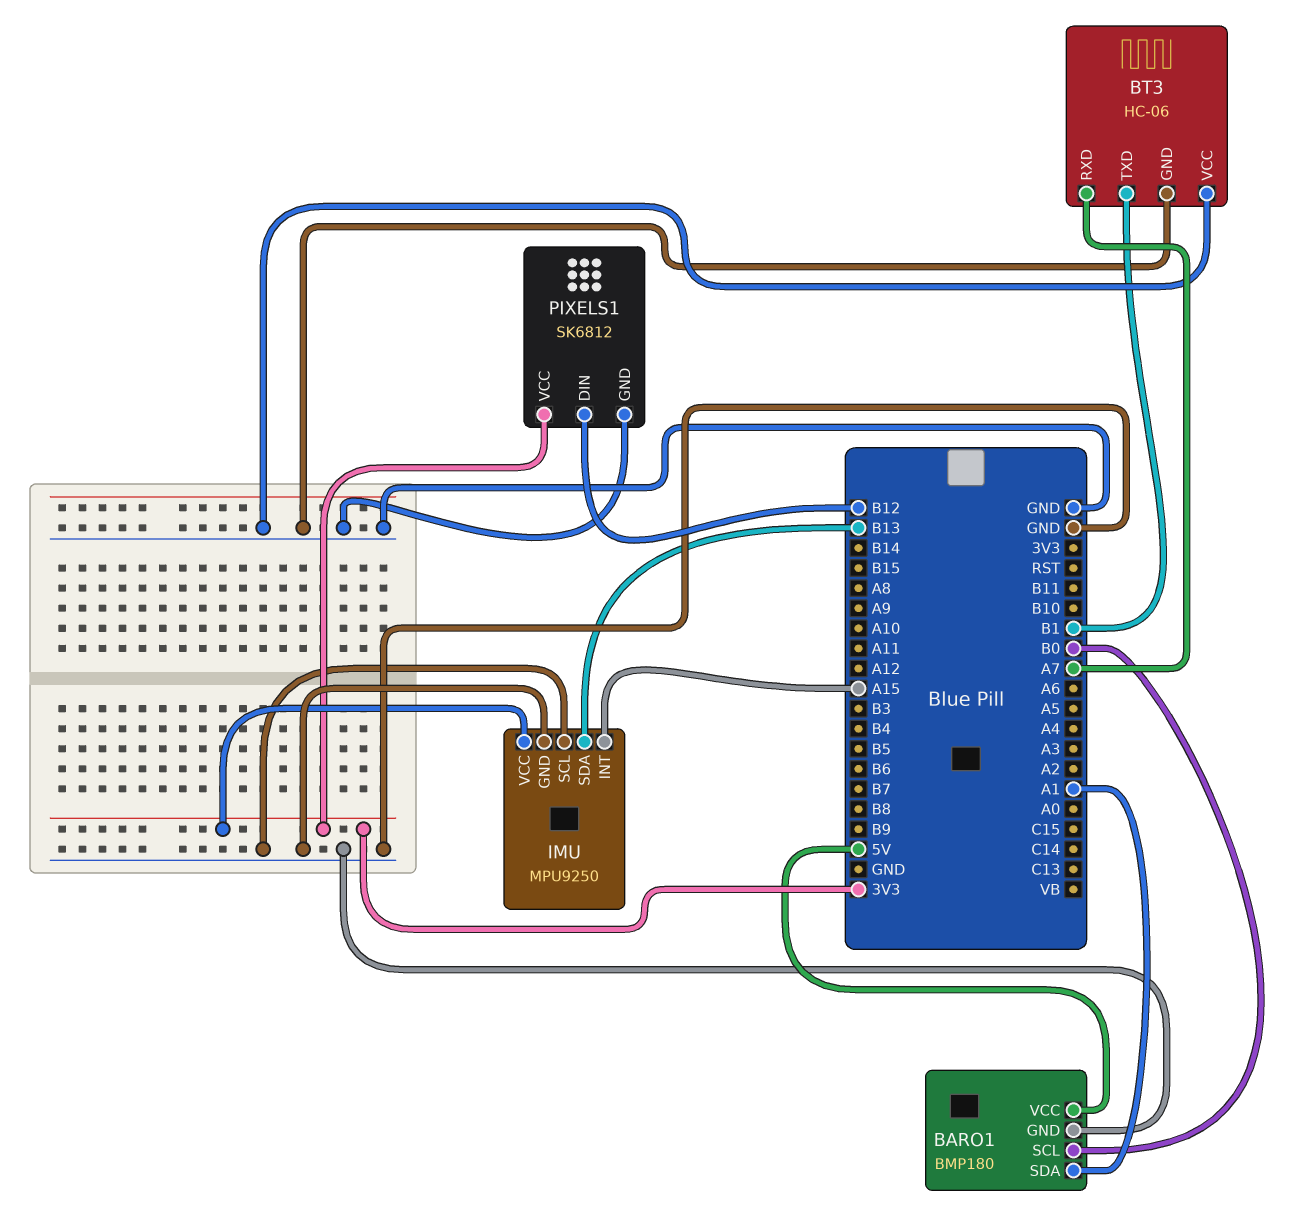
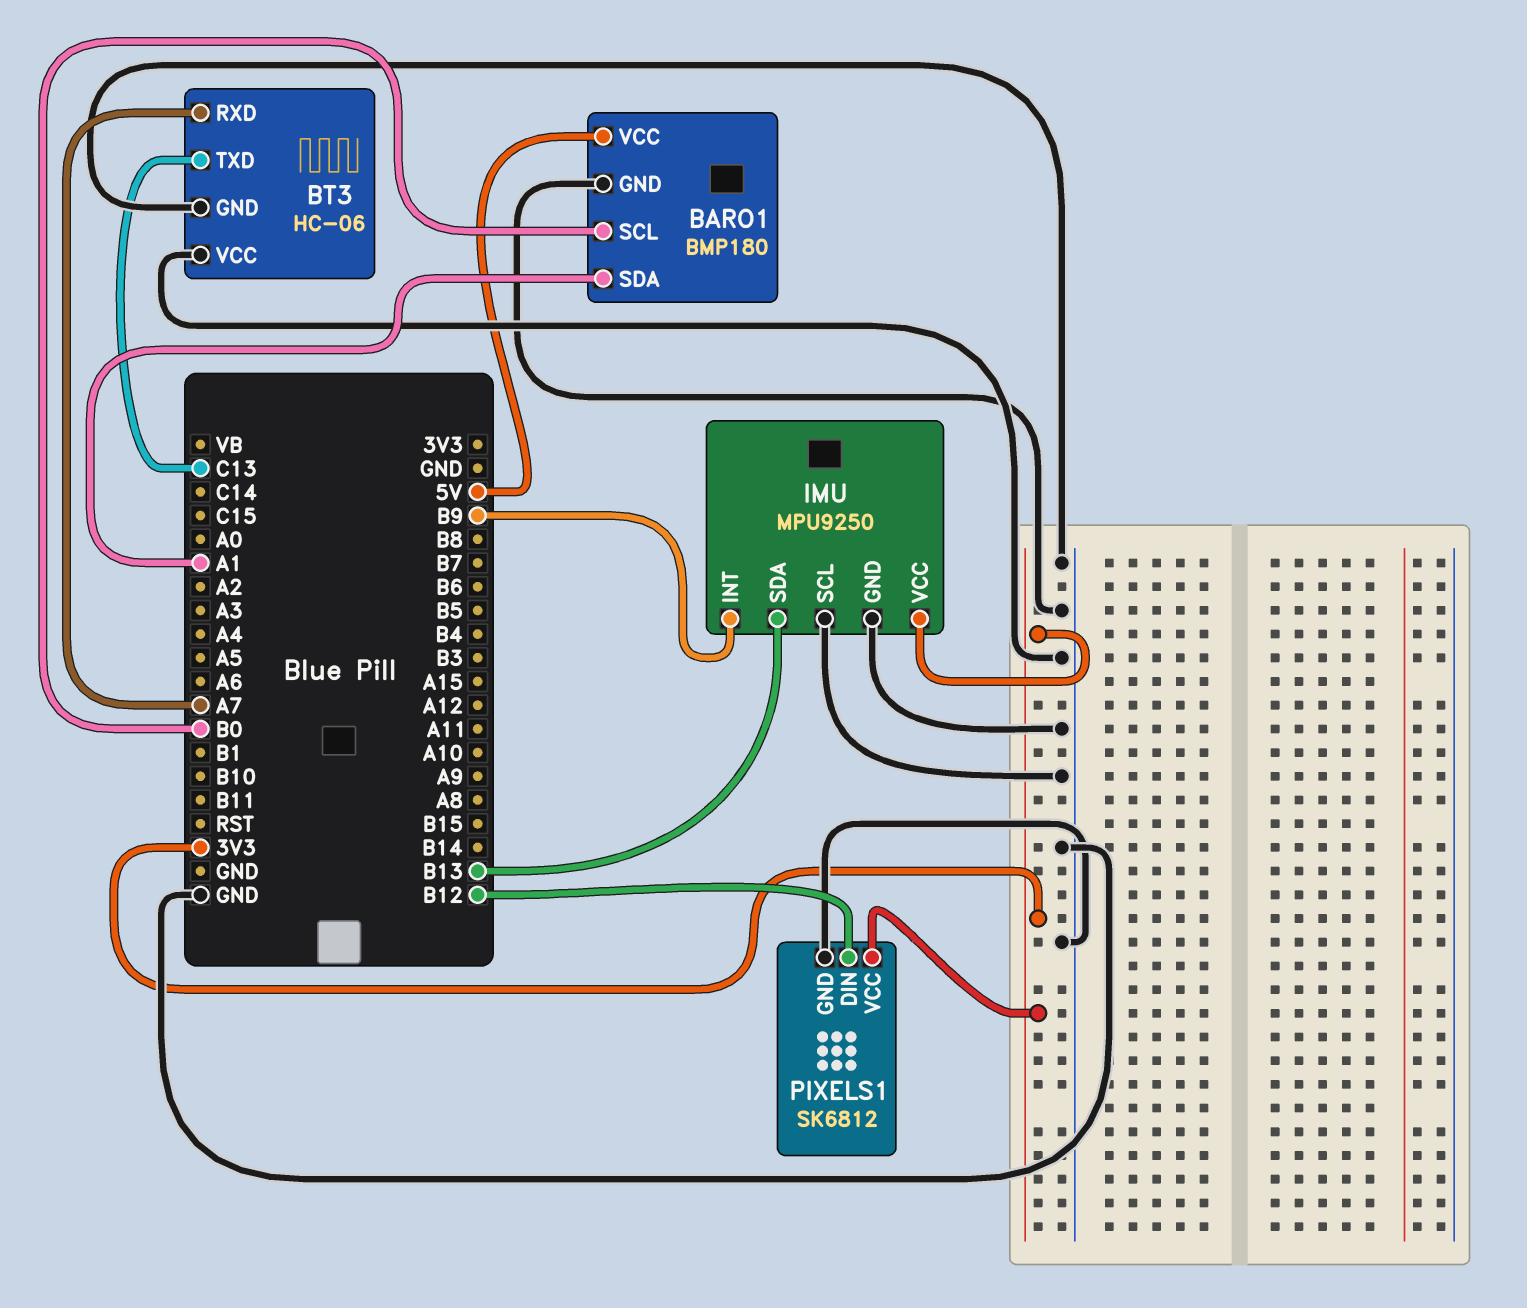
BT3 pin TXD: B1 -> C13
IMU pin INT: A15 -> B9

